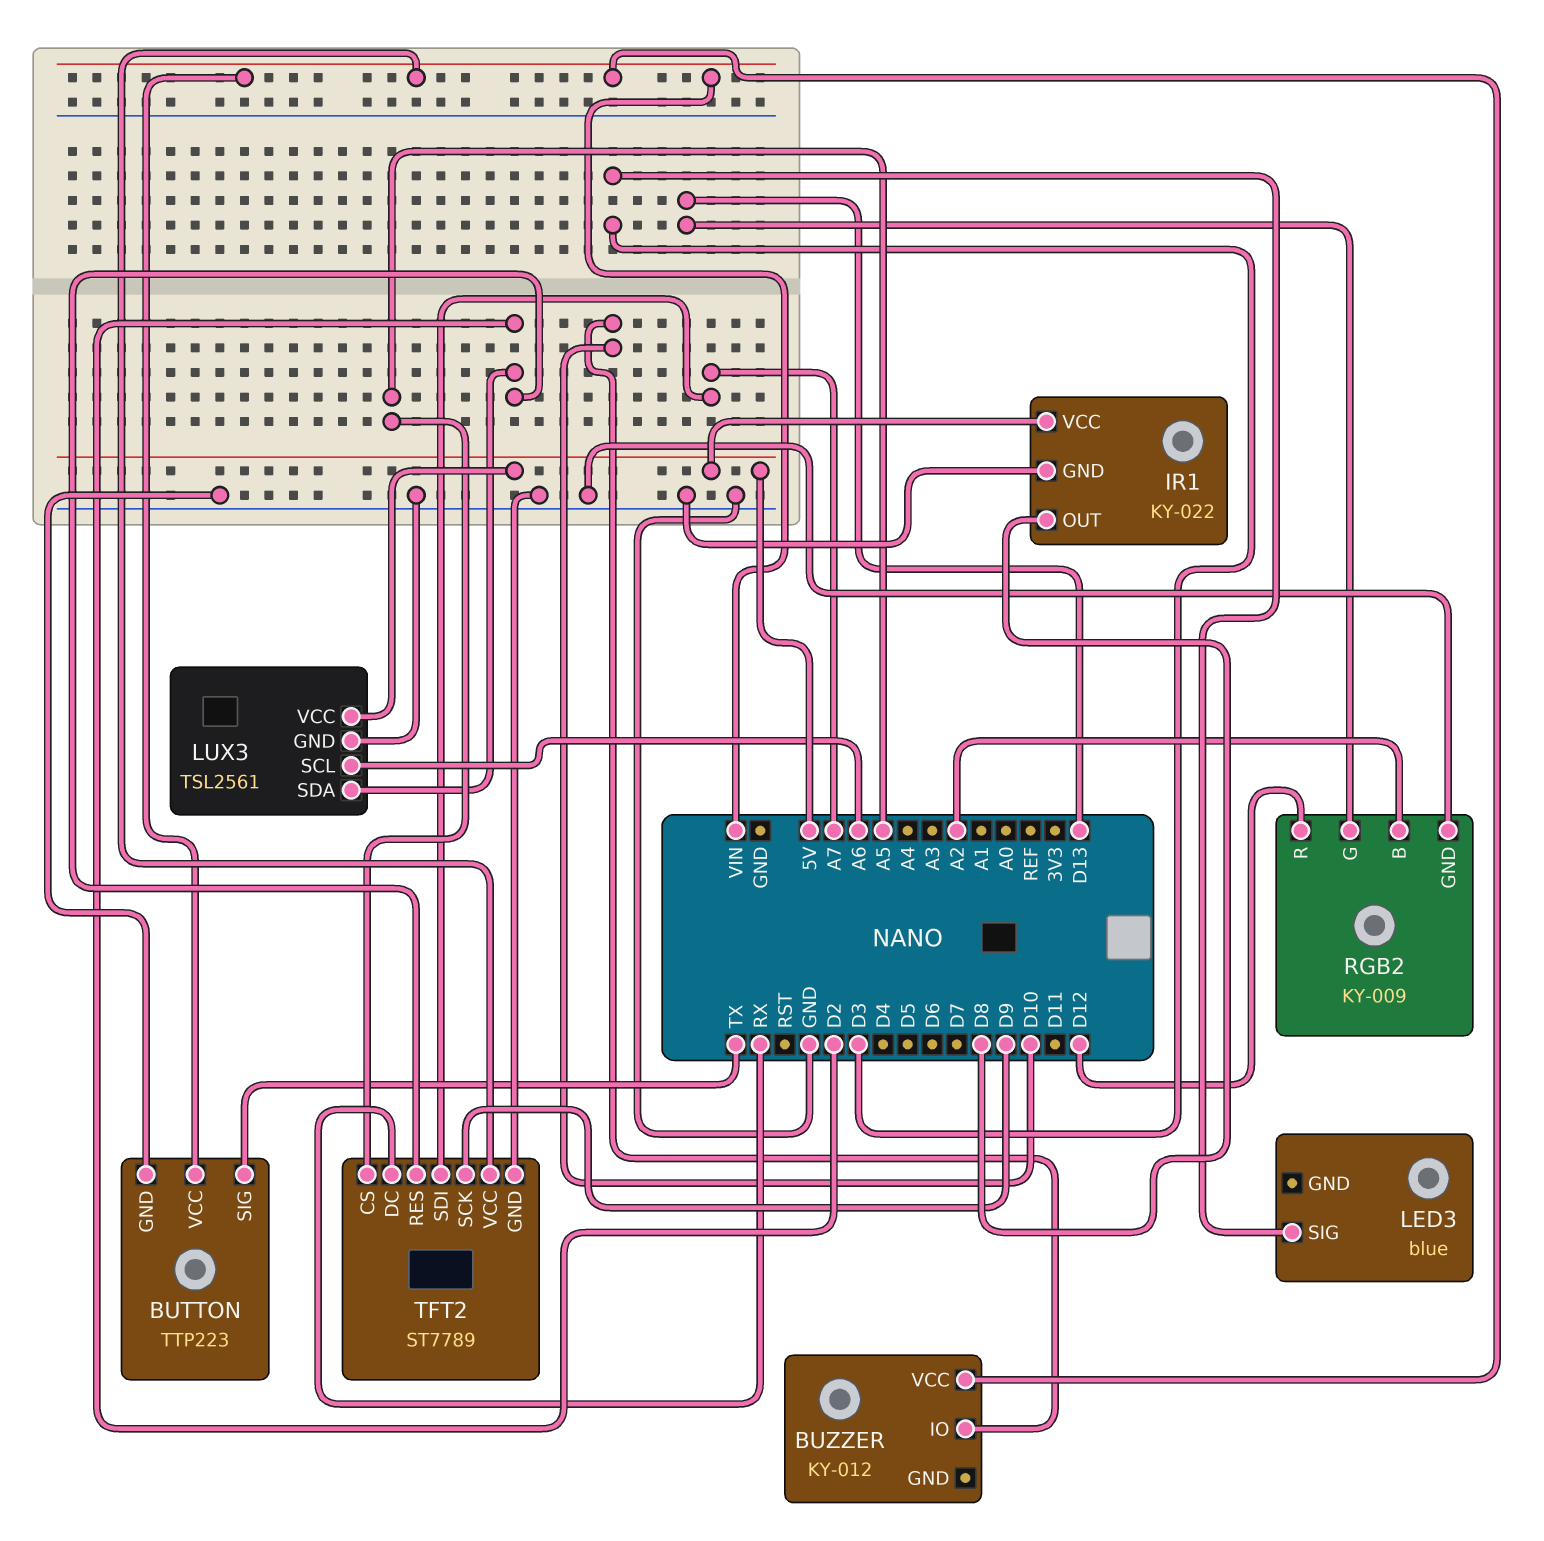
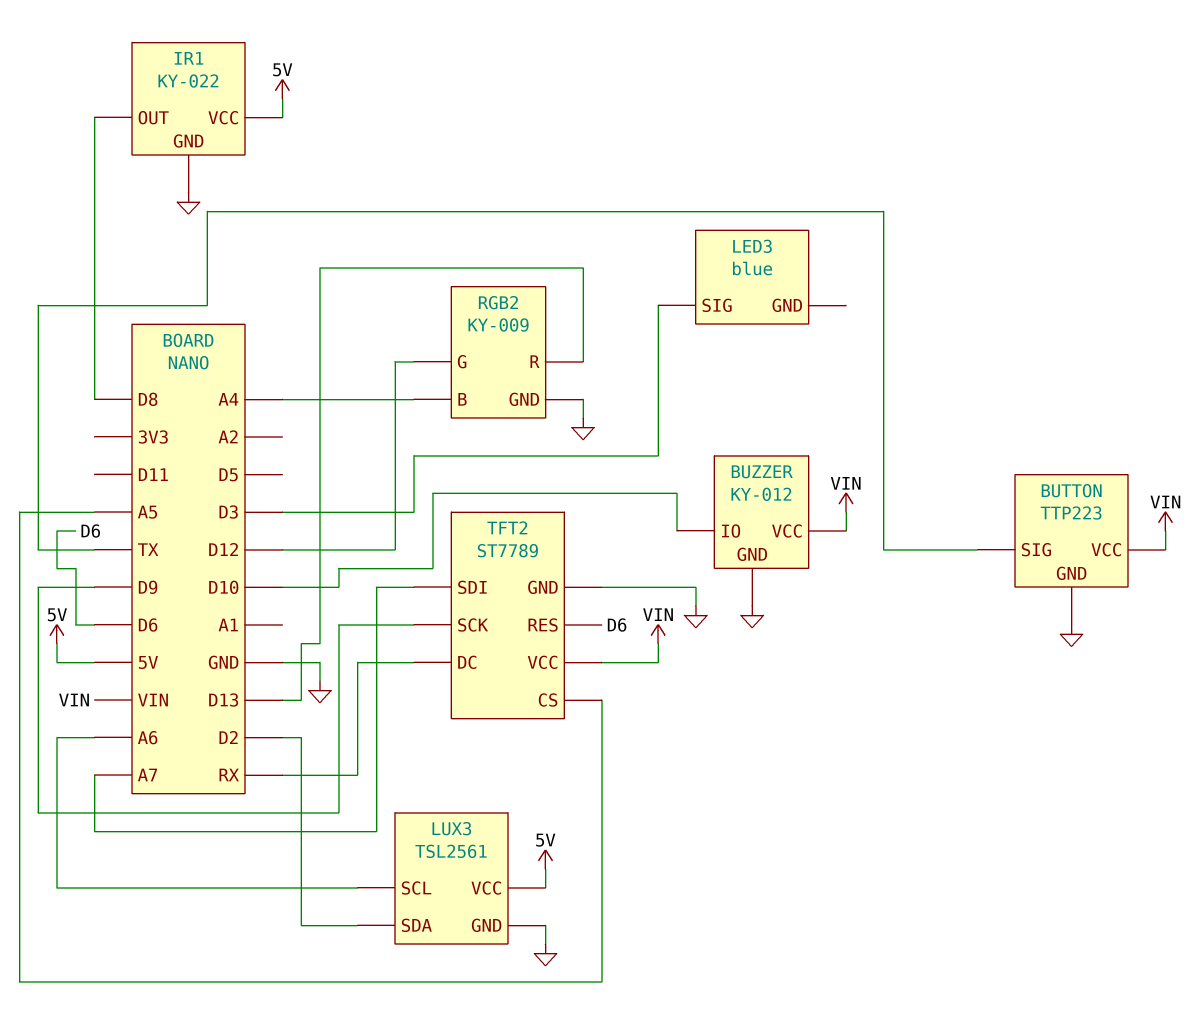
BUZZER pin GND: none -> GND
RGB2 pin B: A2 -> A4
RGB2 pin G: D13 -> D12
RGB2 pin R: D12 -> D13
TFT2 pin RES: D2 -> D6

